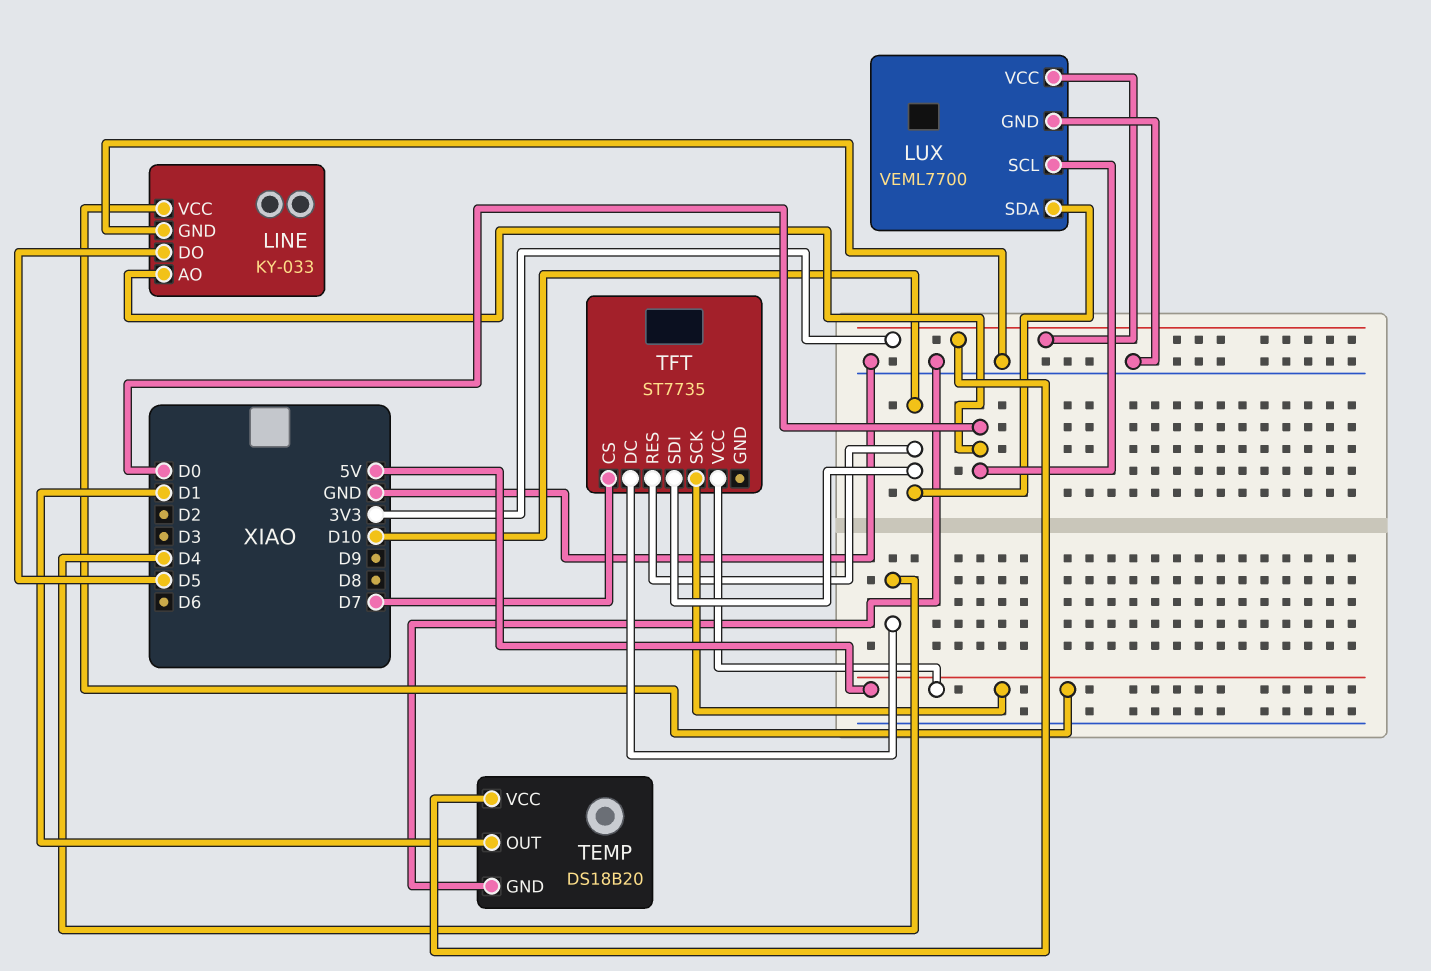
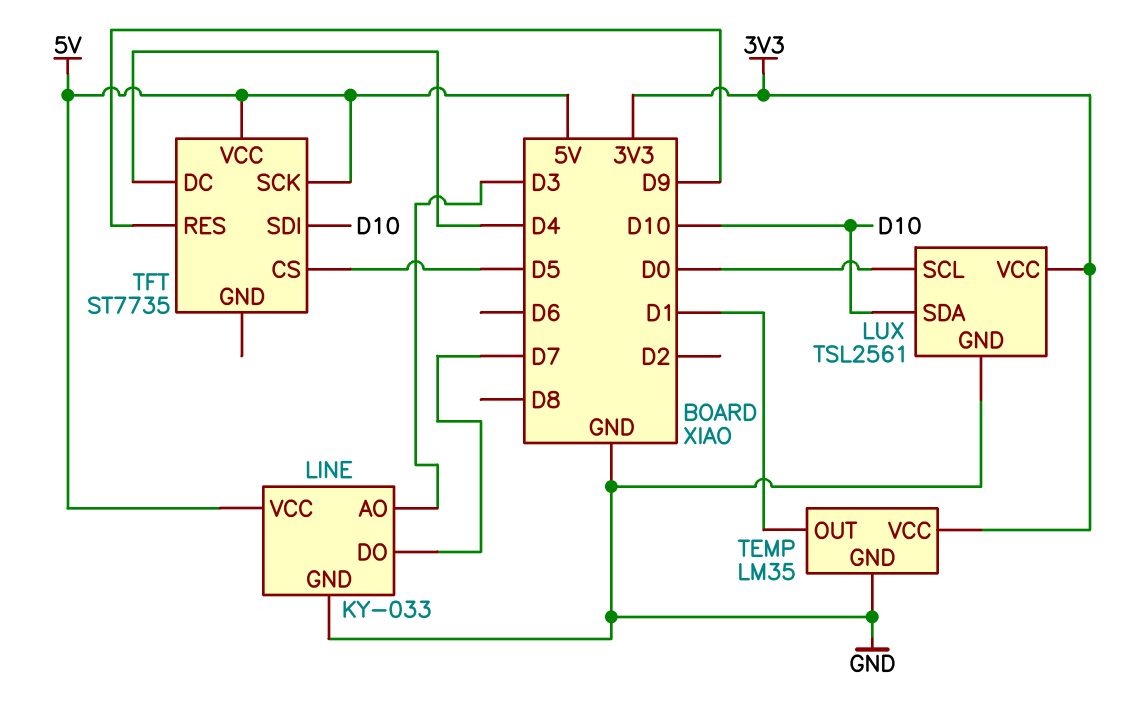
LINE pin AO: D0 -> D3
LINE pin DO: D5 -> D7
LUX: VEML7700 -> TSL2561
TEMP: DS18B20 -> LM35
TFT pin CS: D7 -> D5
TFT pin RES: D10 -> D9

